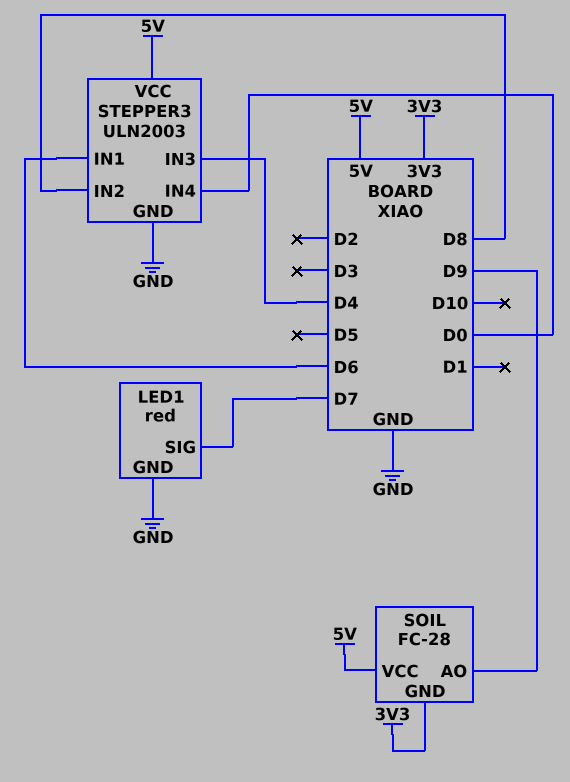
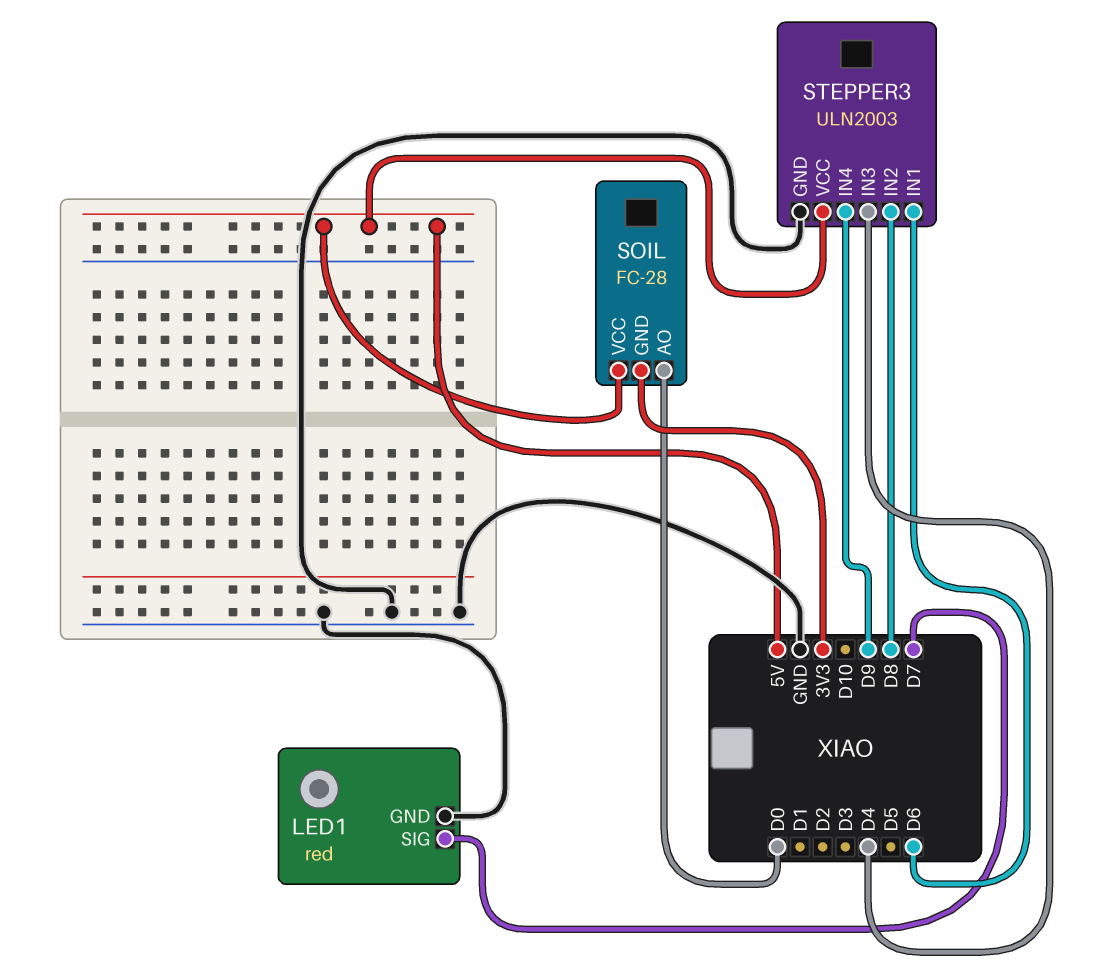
SOIL pin AO: D9 -> D0
STEPPER3 pin IN4: D0 -> D9

